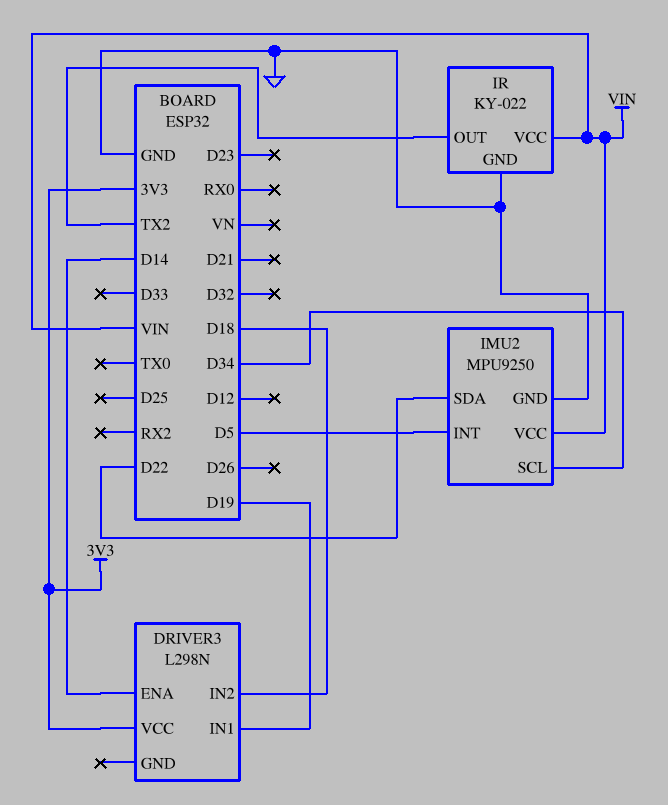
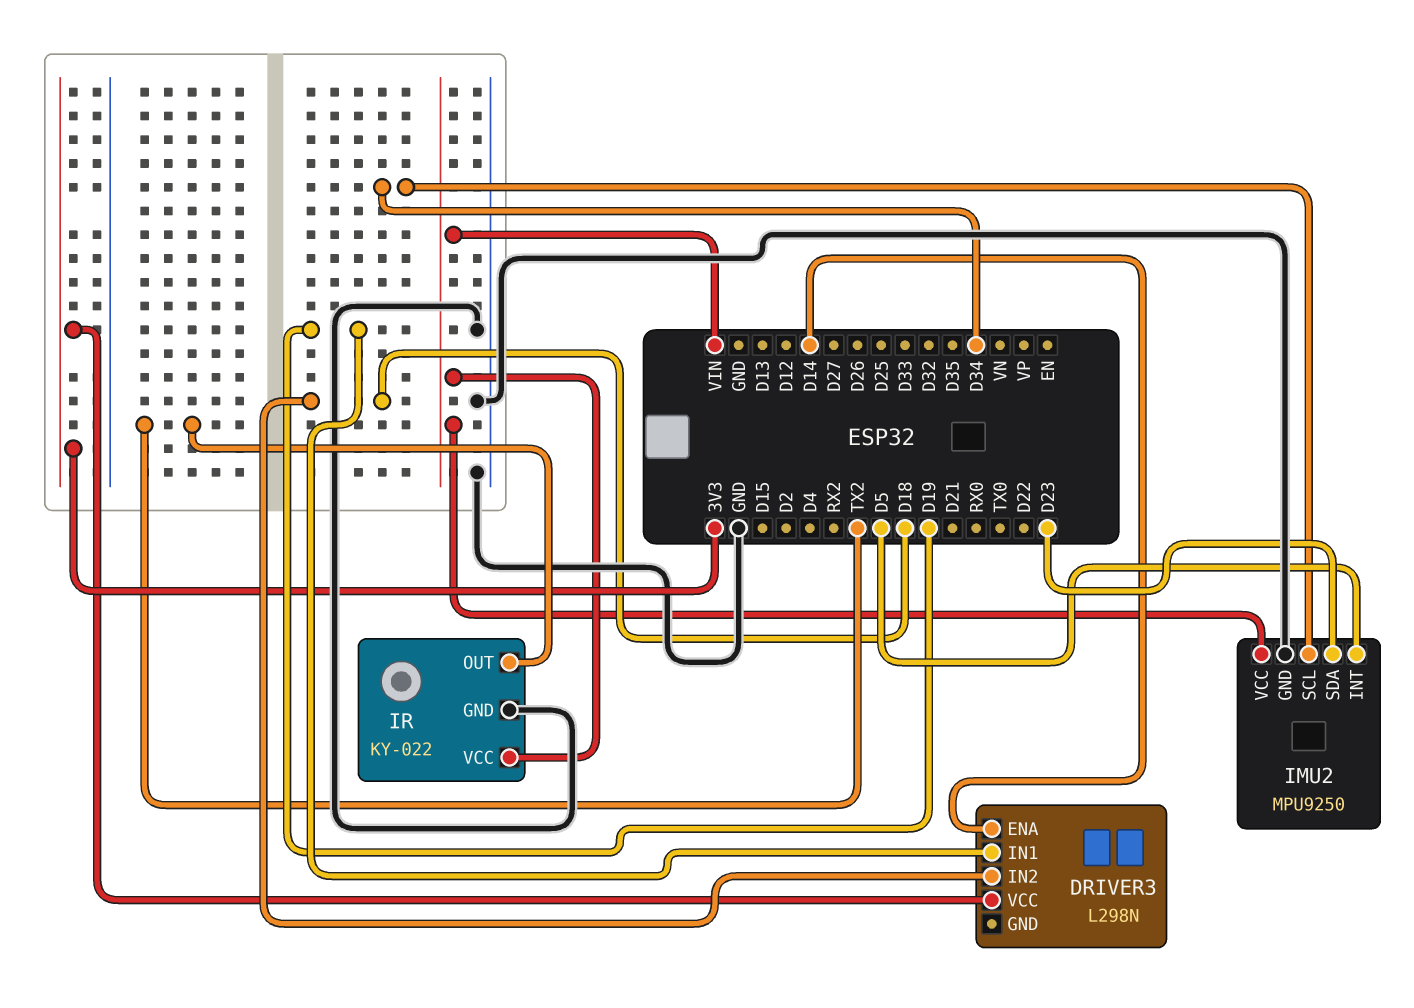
IMU2 pin SDA: D22 -> D23

